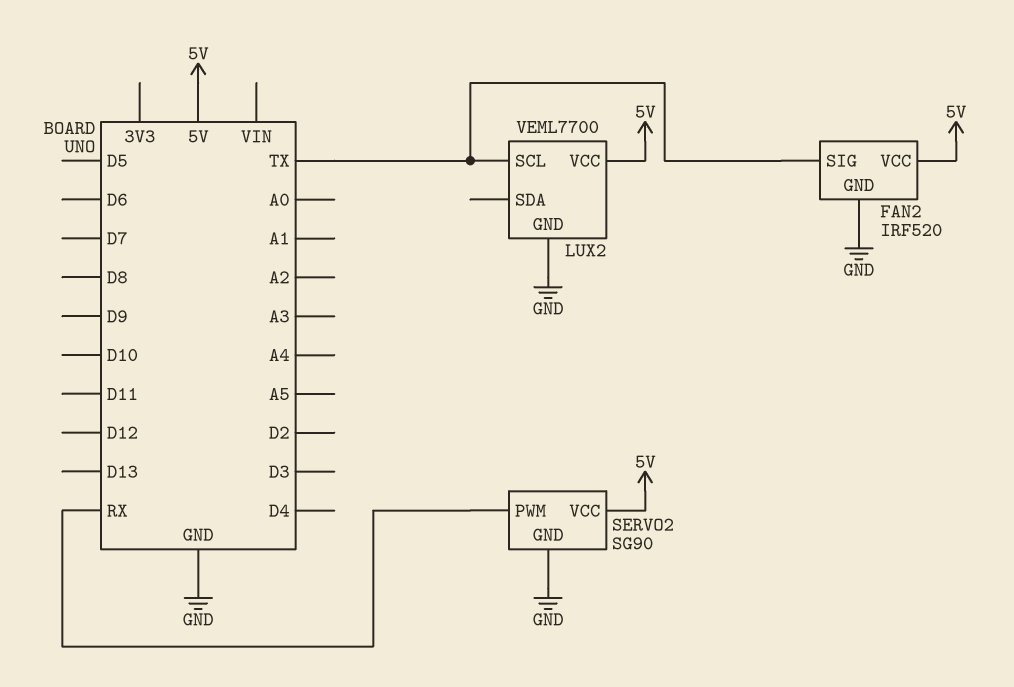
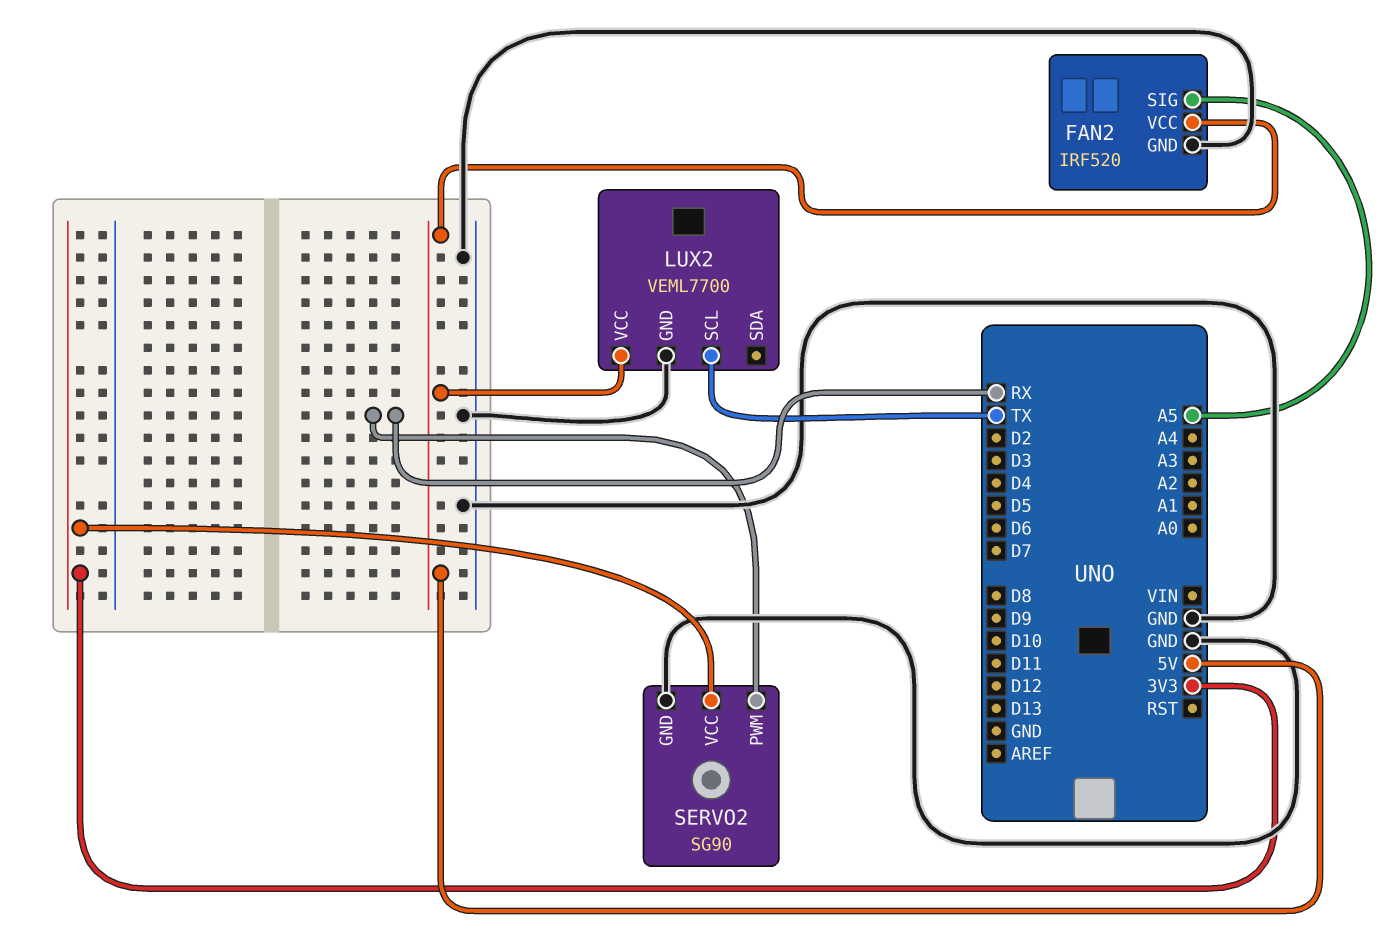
FAN2 pin SIG: TX -> A5
SERVO2 pin VCC: 5V -> 3V3

